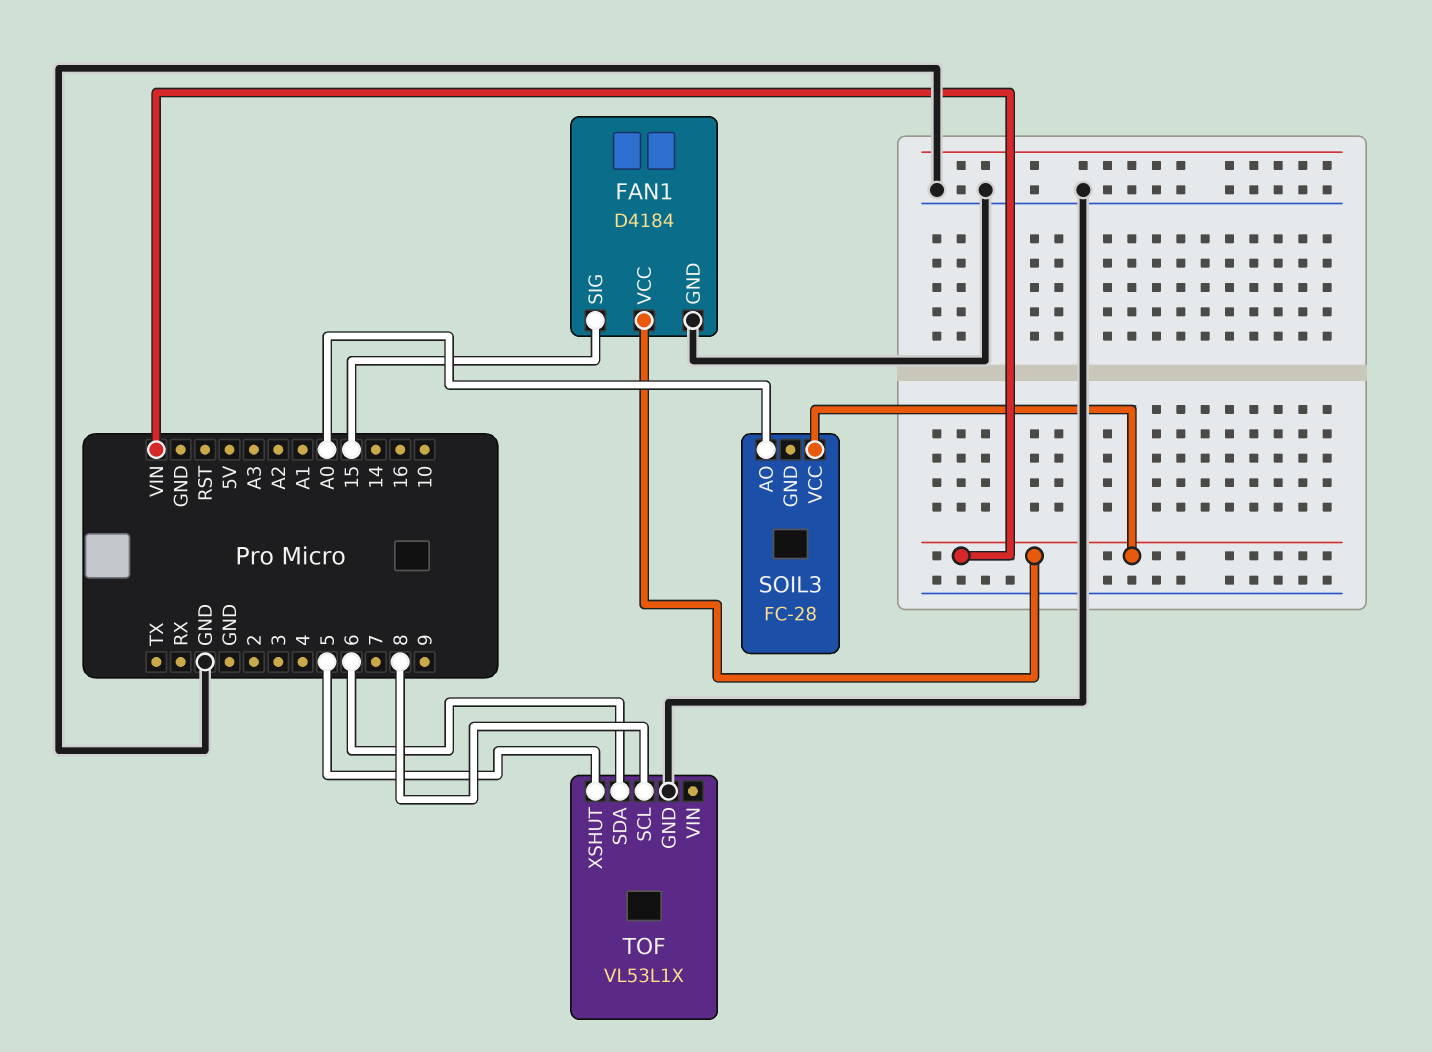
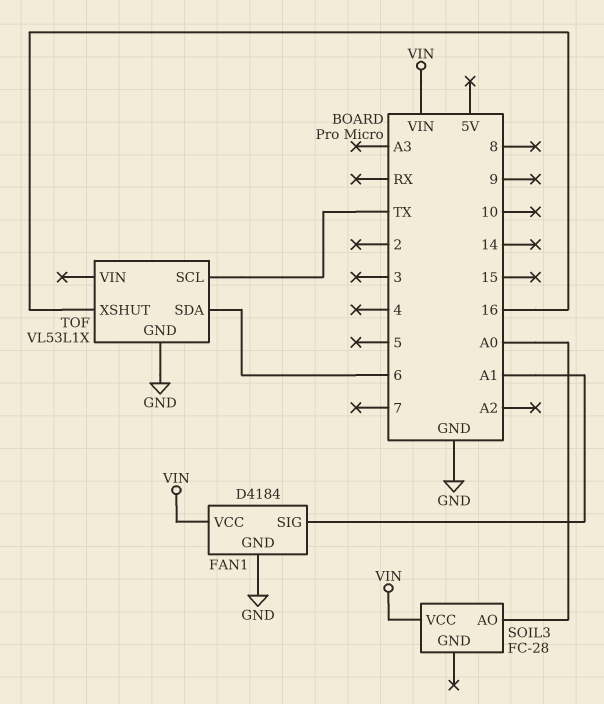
FAN1 pin SIG: 15 -> A1
TOF pin SCL: 8 -> TX
TOF pin XSHUT: 5 -> 16

